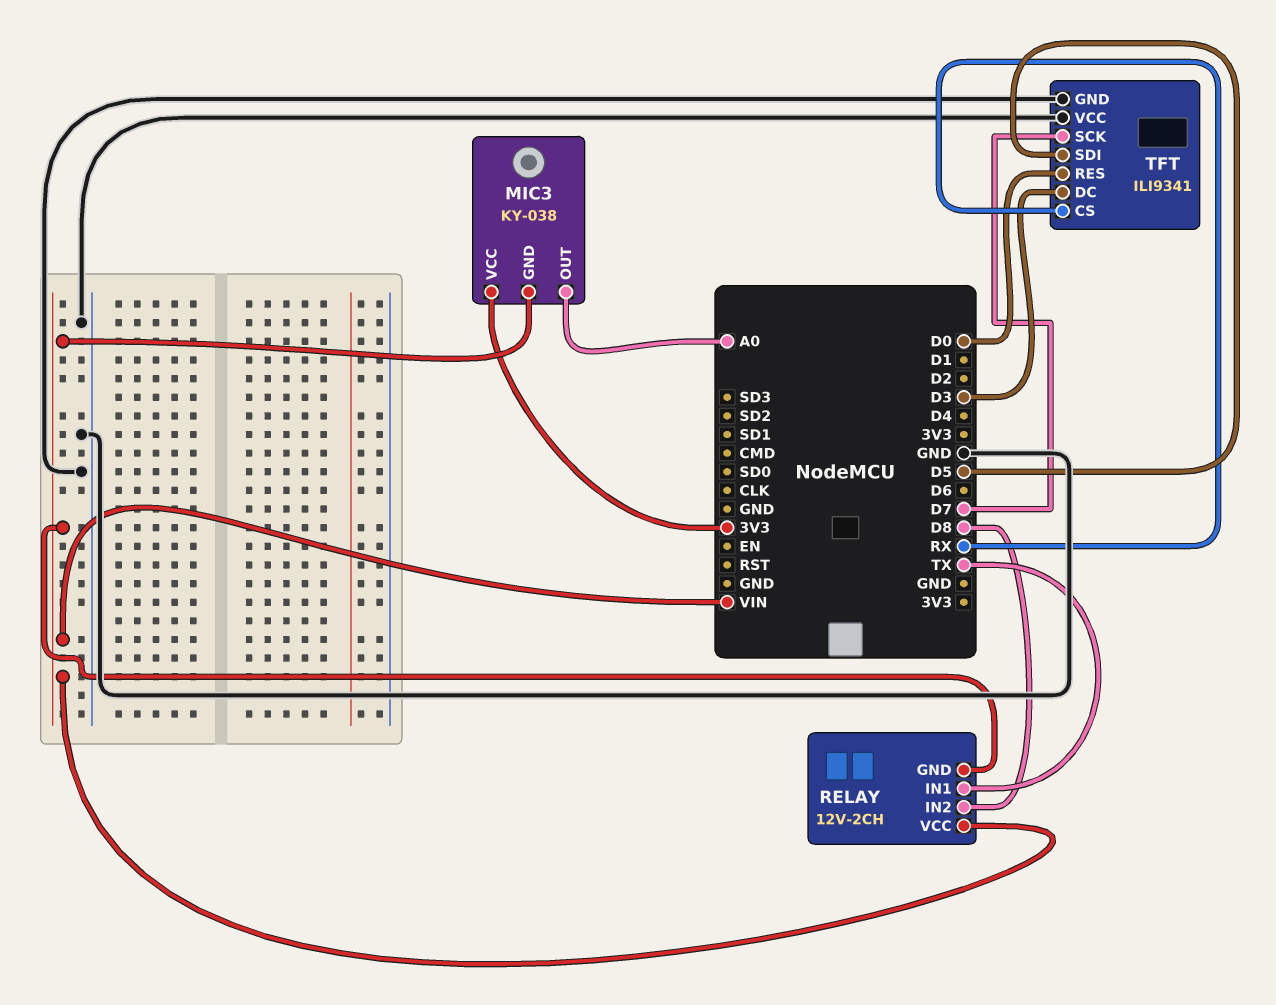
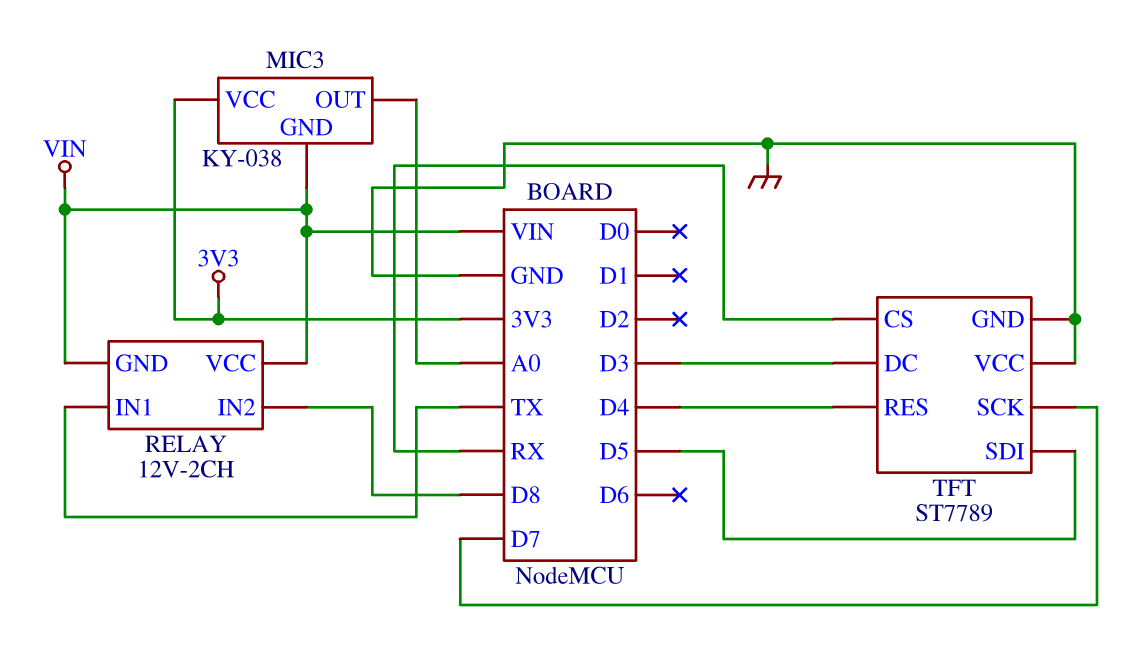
TFT: ILI9341 -> ST7789
TFT pin RES: D0 -> D4

